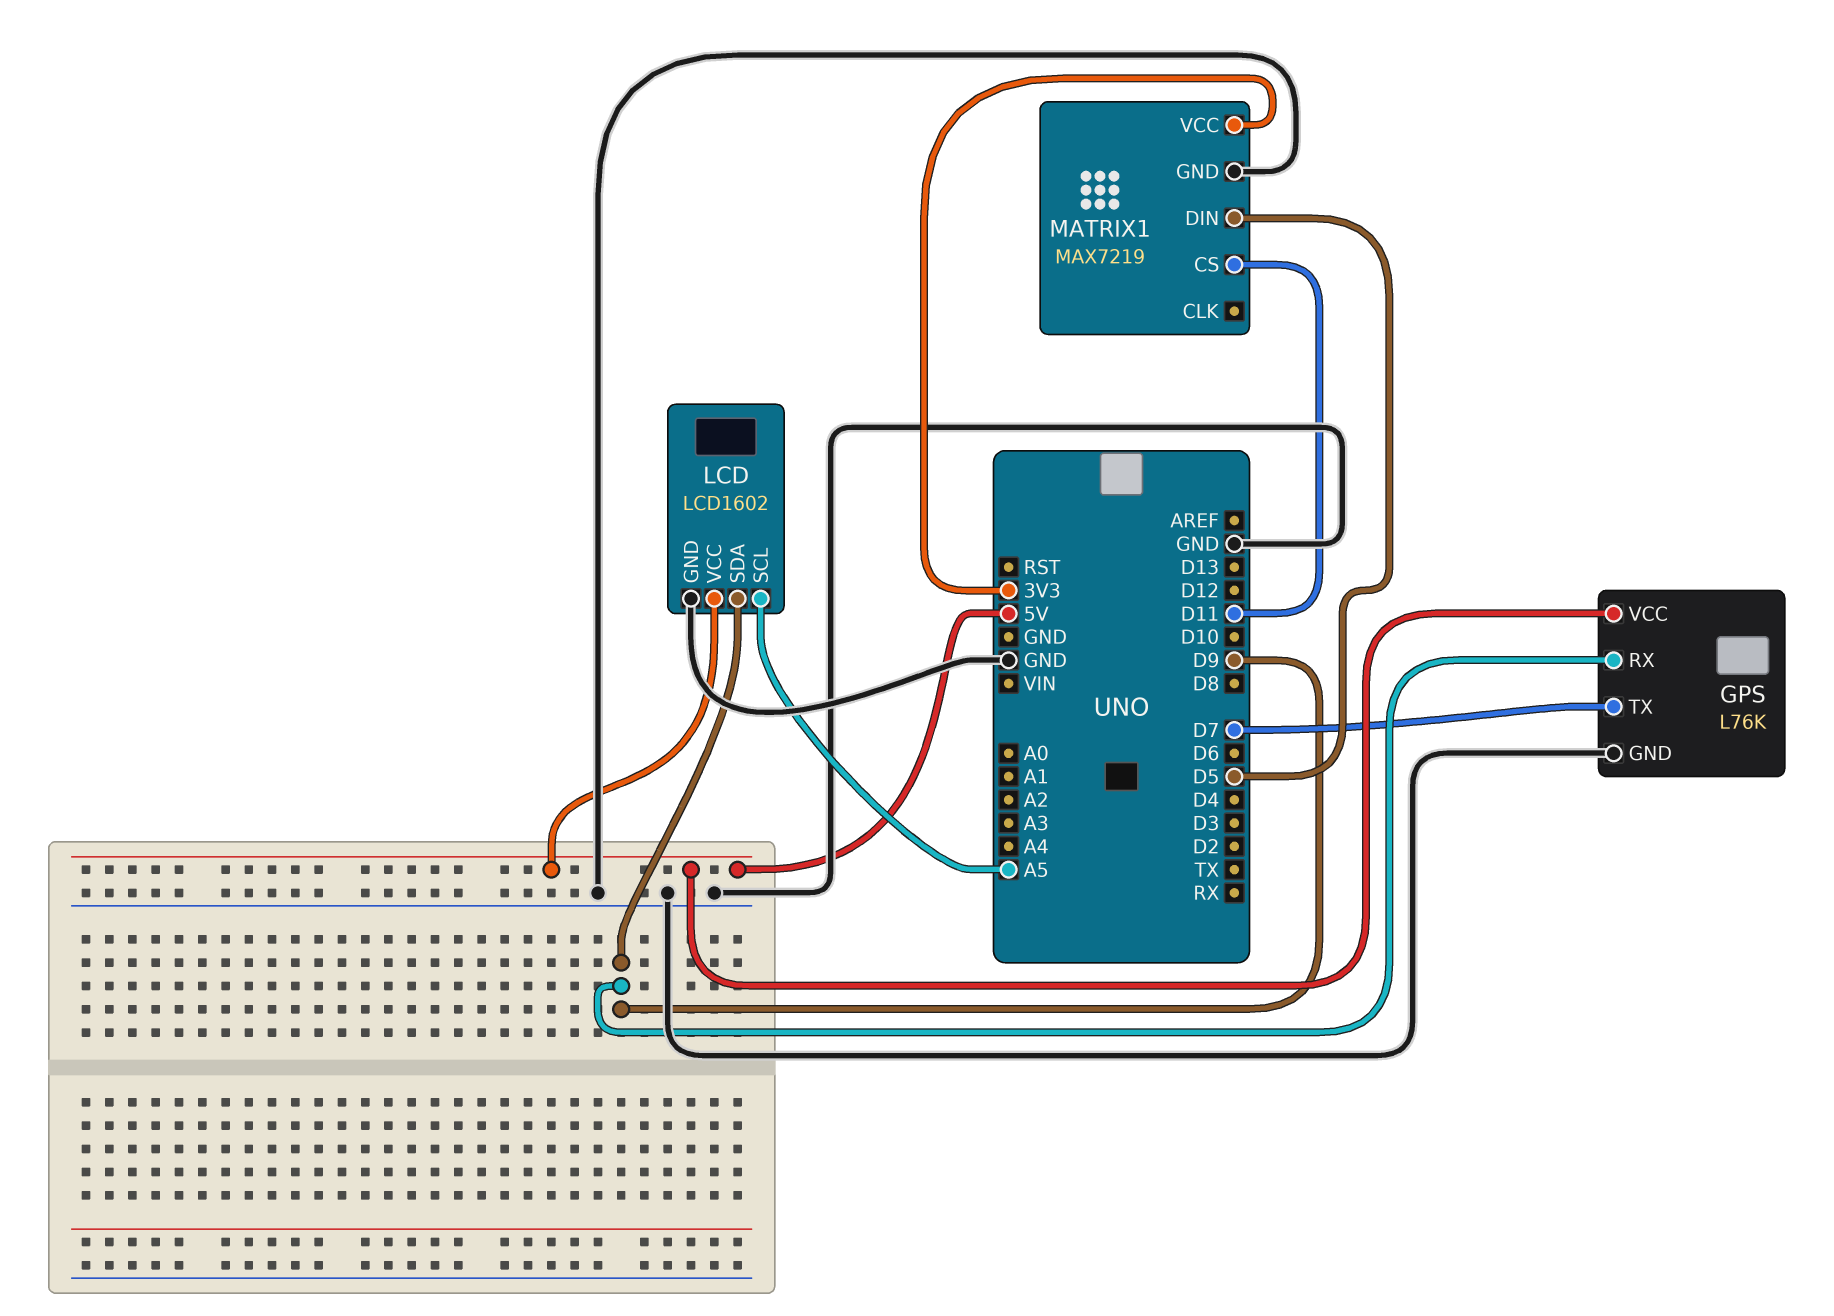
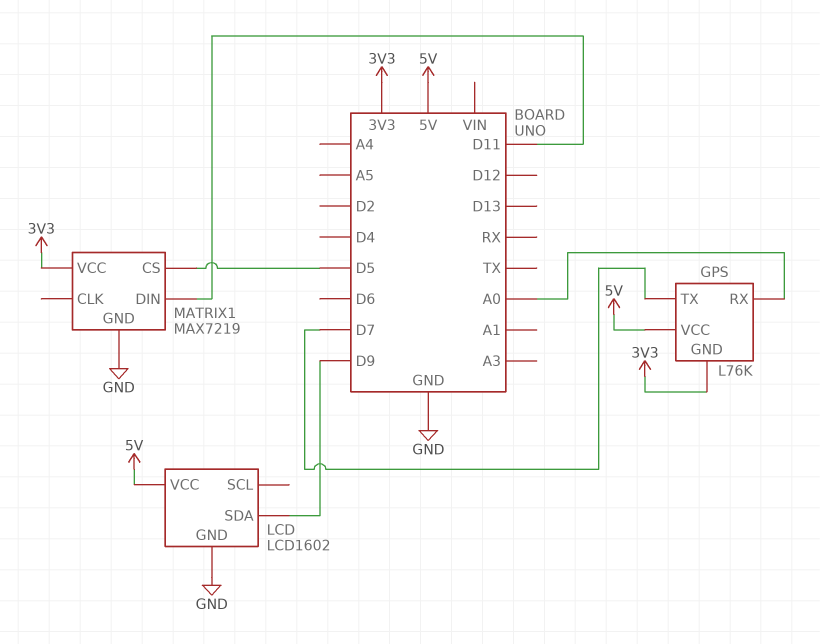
GPS pin GND: GND -> 3V3
GPS pin RX: D9 -> A0
LCD pin SCL: A5 -> none
MATRIX1 pin CS: D11 -> D5
MATRIX1 pin DIN: D5 -> D11

